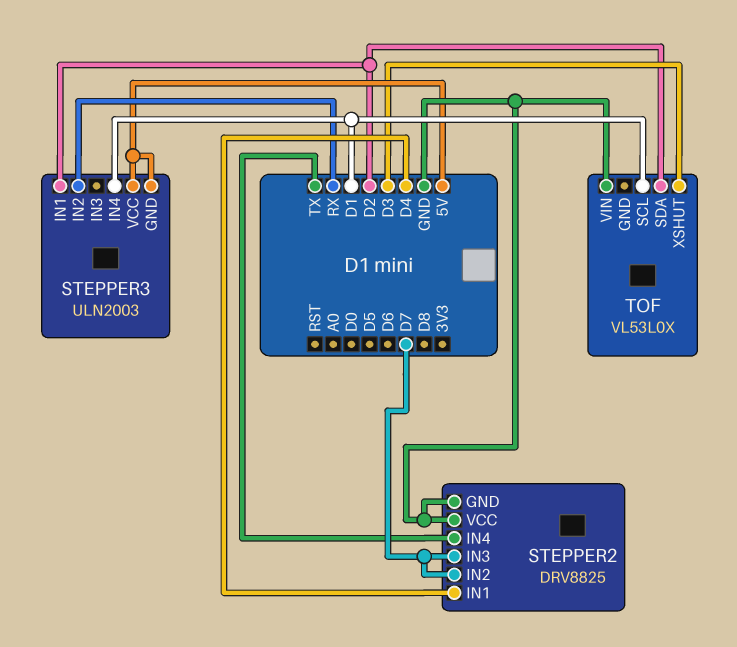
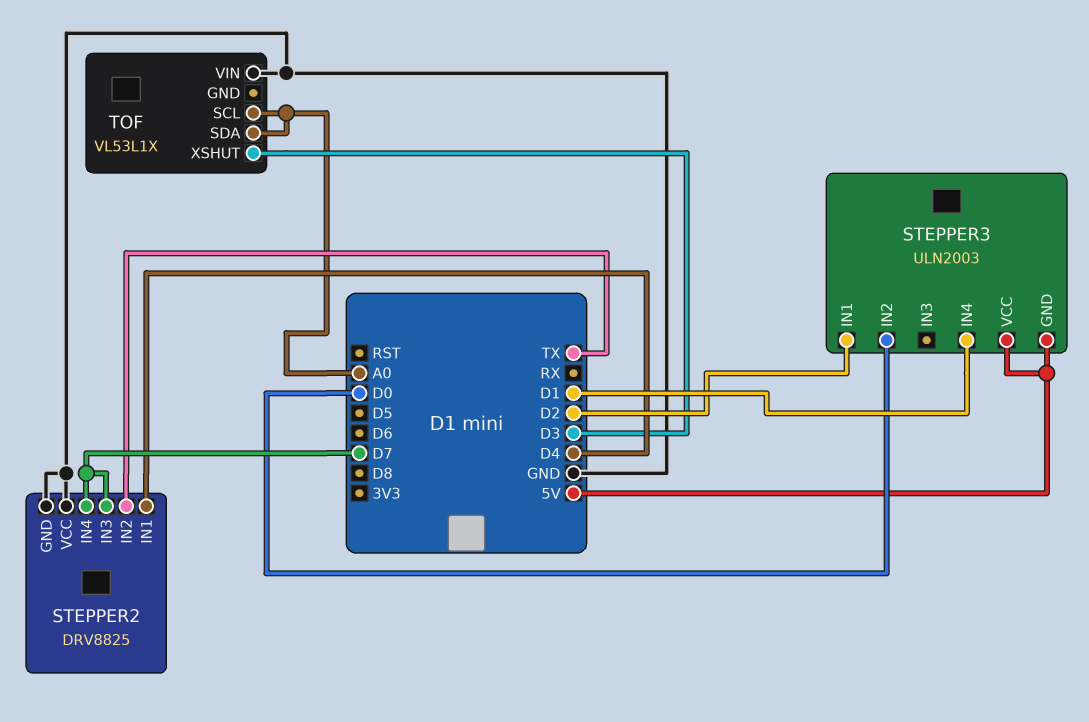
STEPPER2 pin IN2: D7 -> TX
STEPPER2 pin IN4: TX -> D7
STEPPER3 pin IN2: RX -> D0
TOF: VL53L0X -> VL53L1X
TOF pin SCL: D1 -> A0
TOF pin SDA: D2 -> A0

